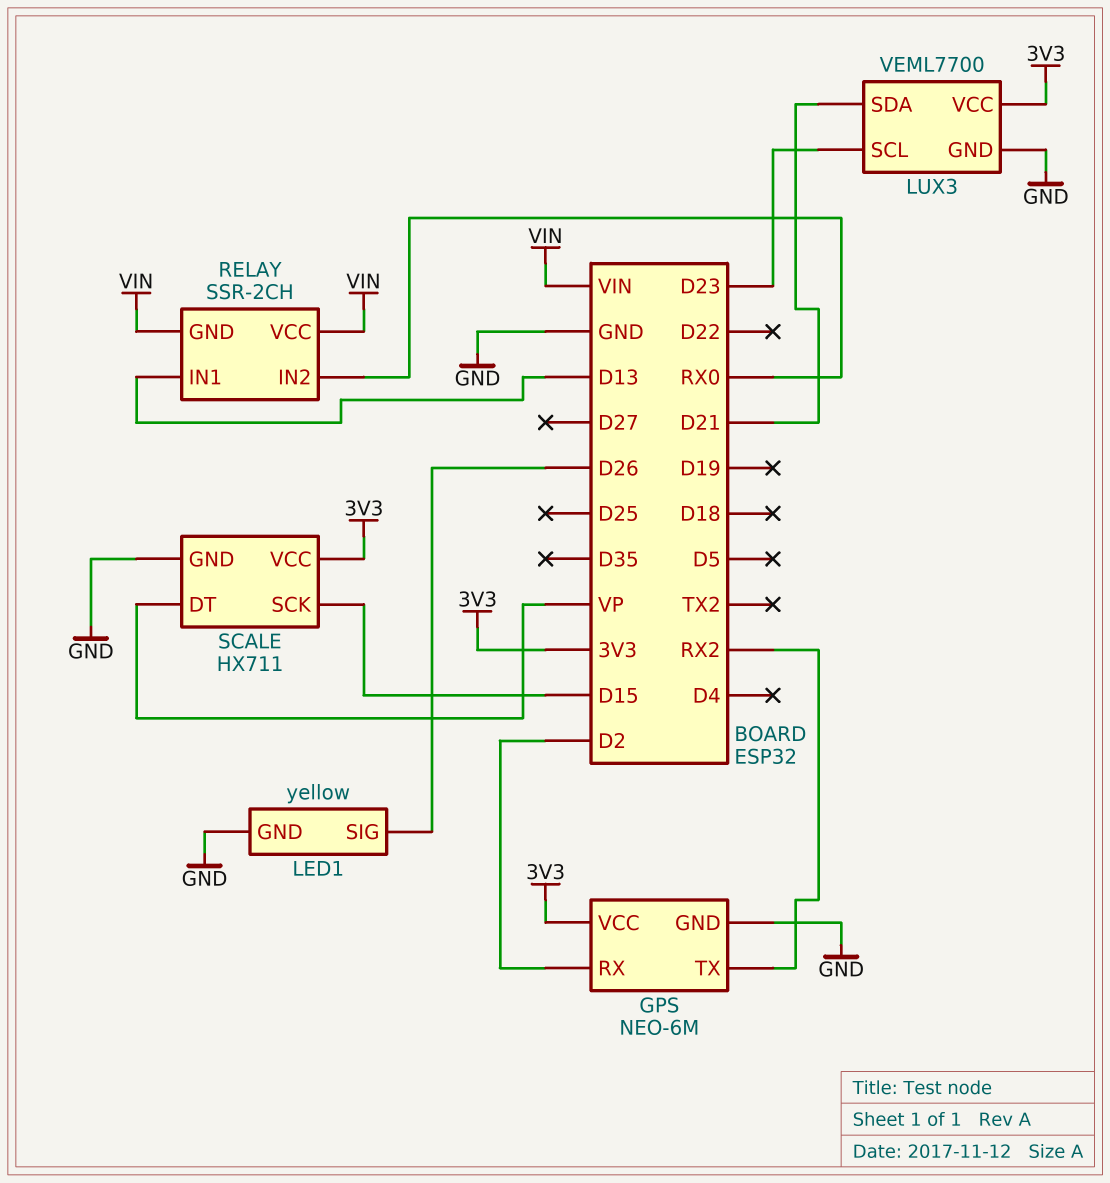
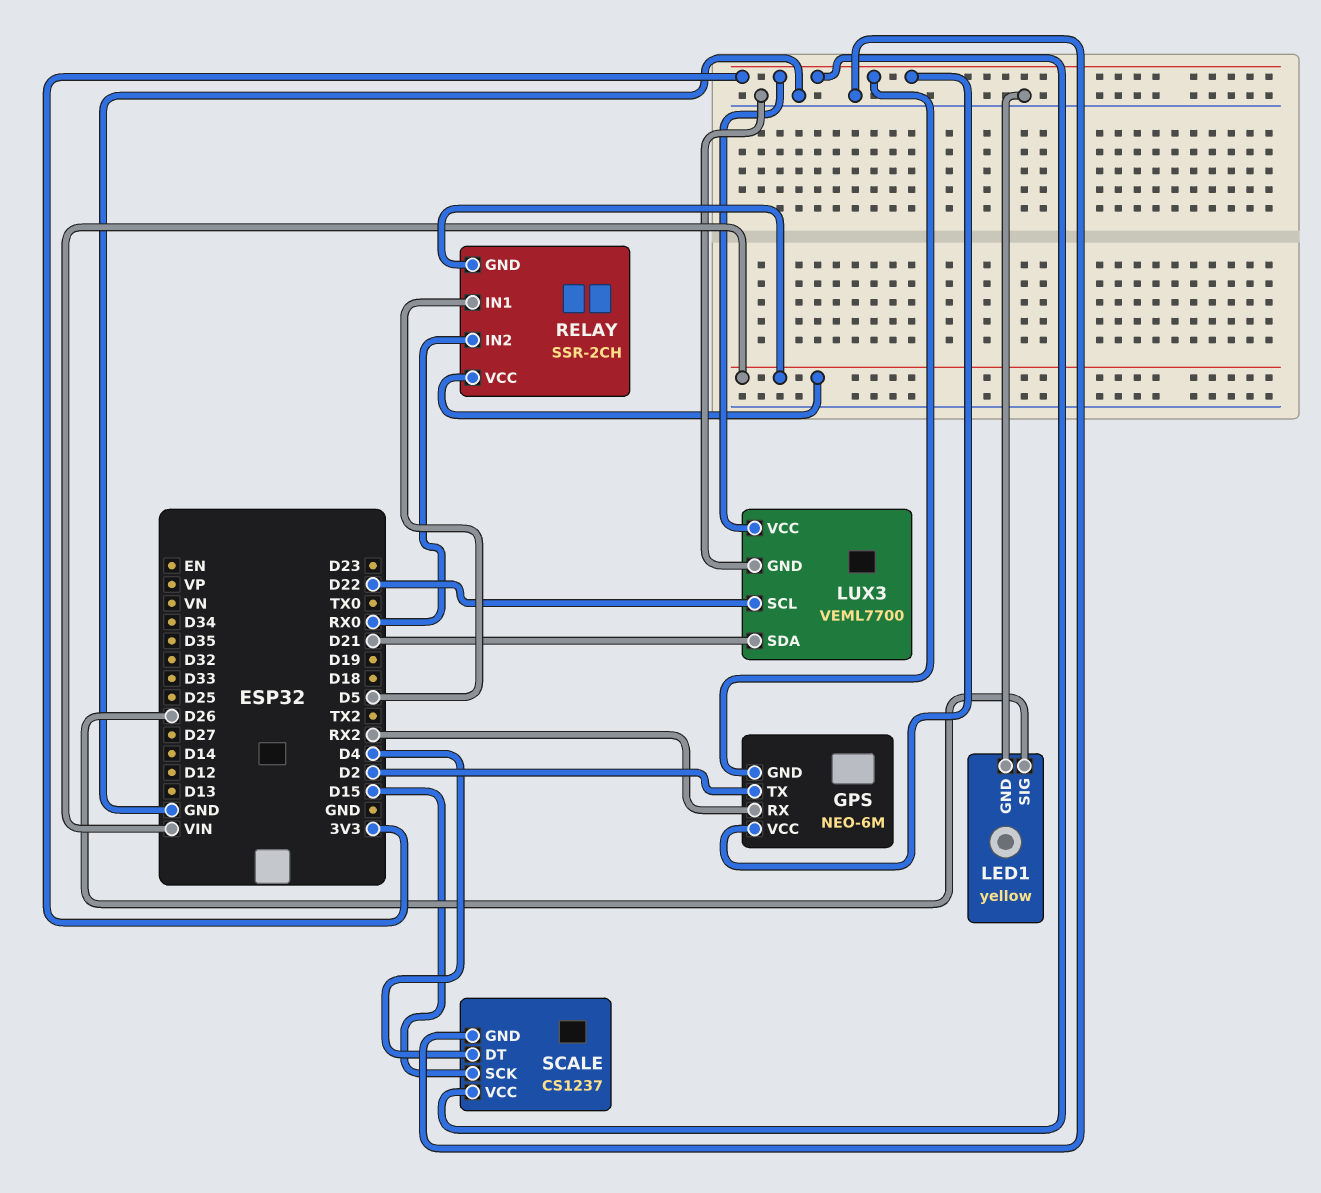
GPS pin GND: GND -> 3V3
GPS pin RX: D2 -> RX2
GPS pin TX: RX2 -> D2
LUX3 pin SCL: D23 -> D22
RELAY pin IN1: D13 -> D5
SCALE: HX711 -> CS1237
SCALE pin DT: VP -> D4

